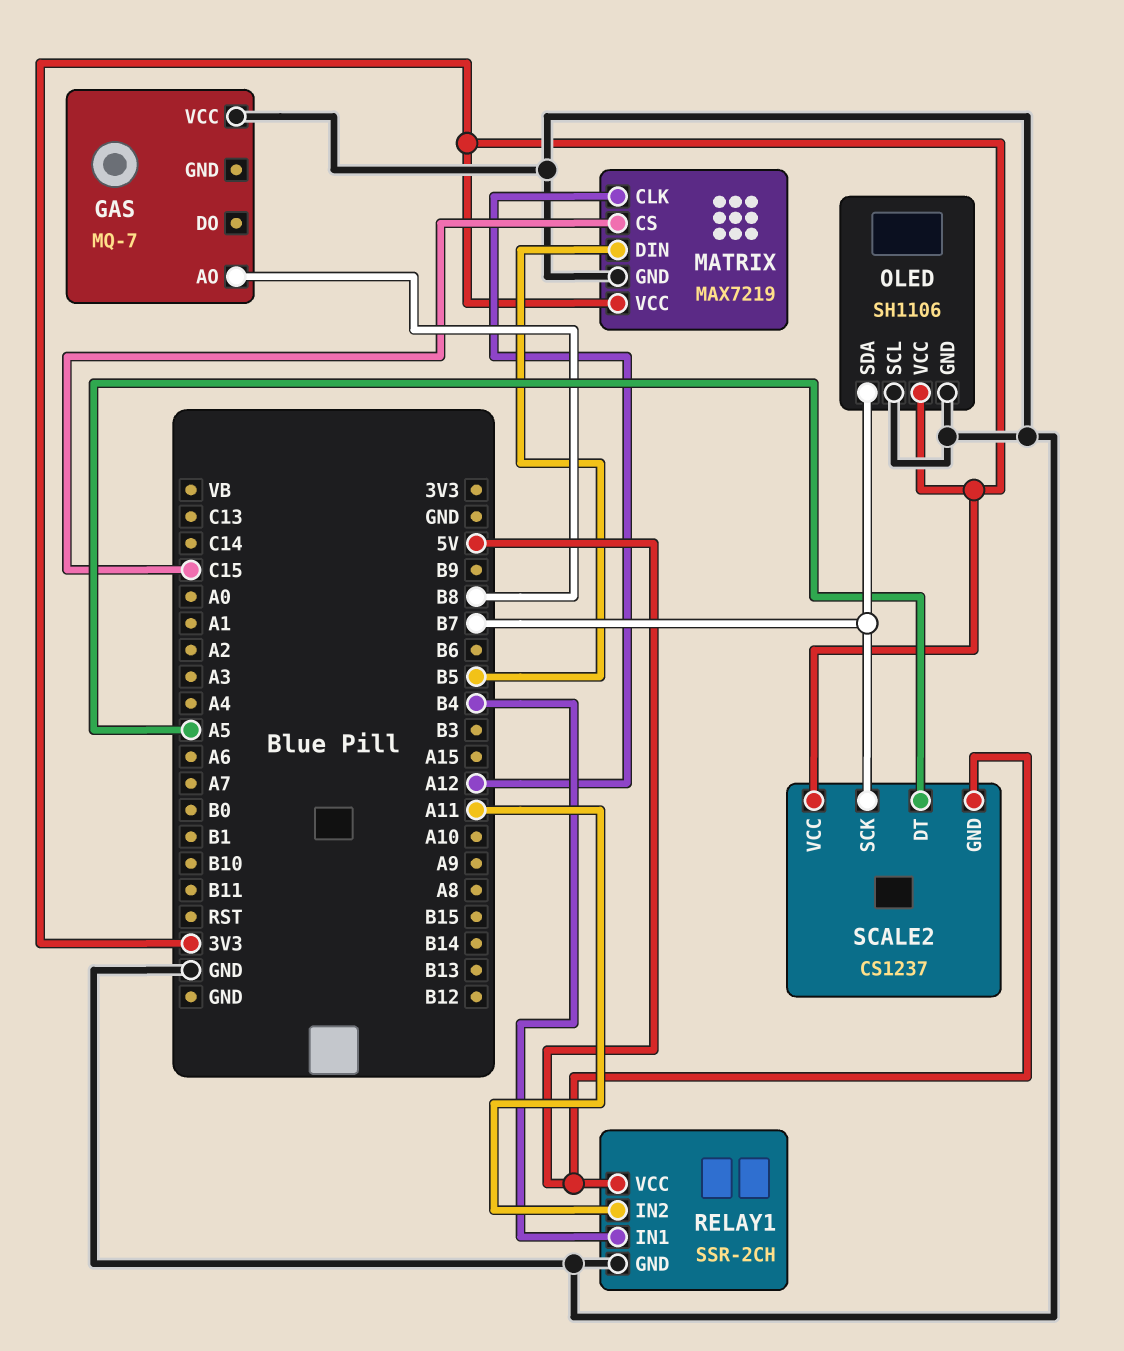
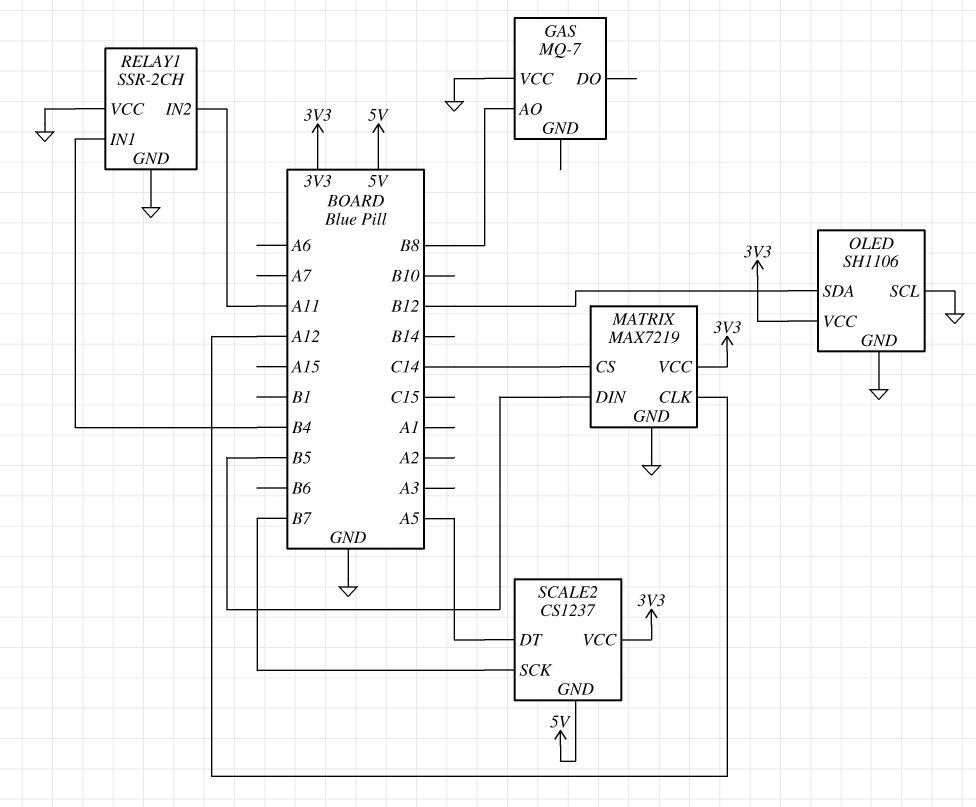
MATRIX pin CS: C15 -> C14
OLED pin SDA: B7 -> B12
RELAY1 pin VCC: 5V -> GND

